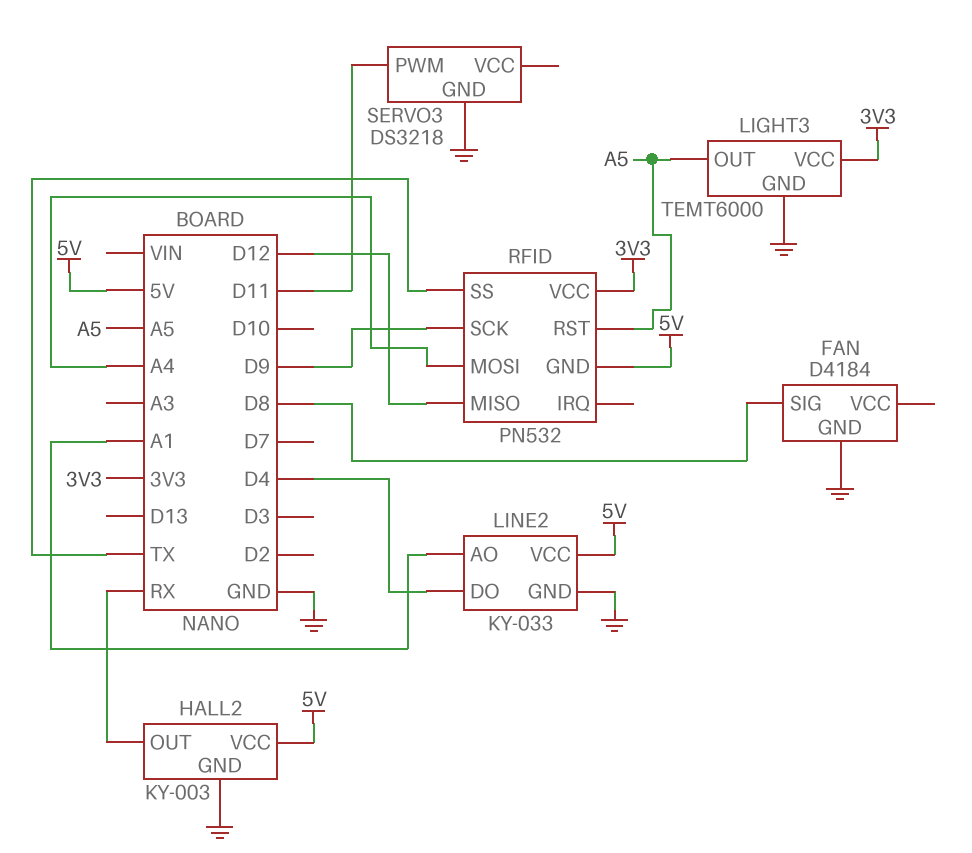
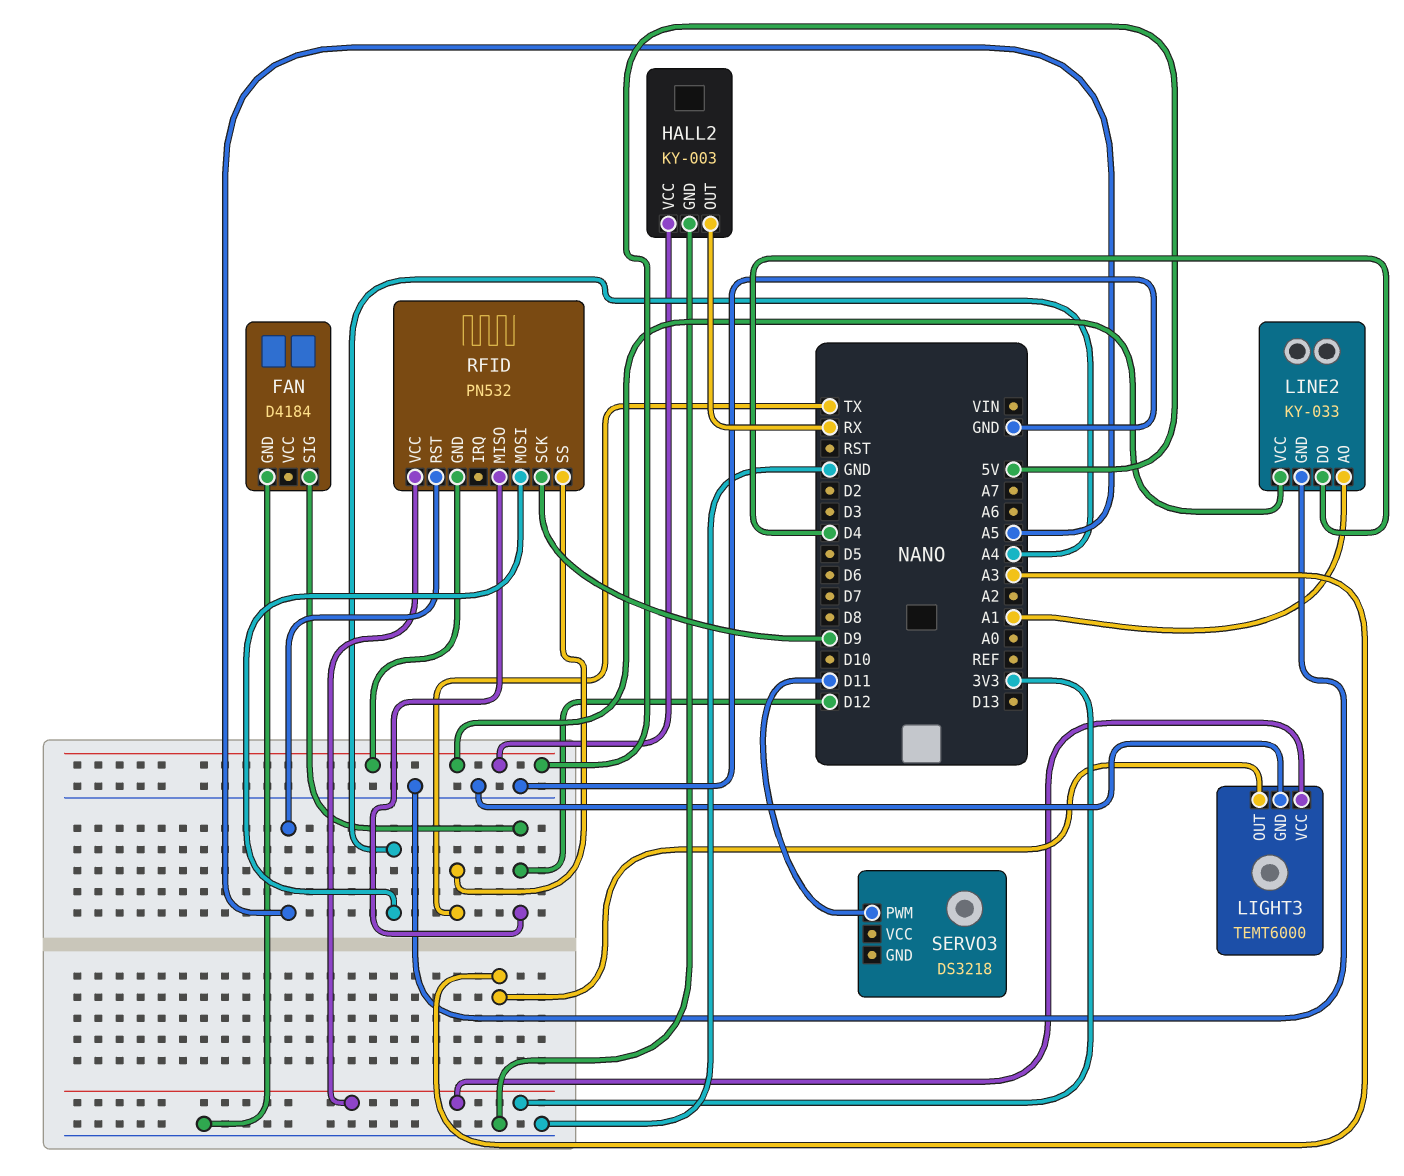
FAN pin SIG: D8 -> D12
LIGHT3 pin OUT: A5 -> A3
SERVO3 pin GND: GND -> none

